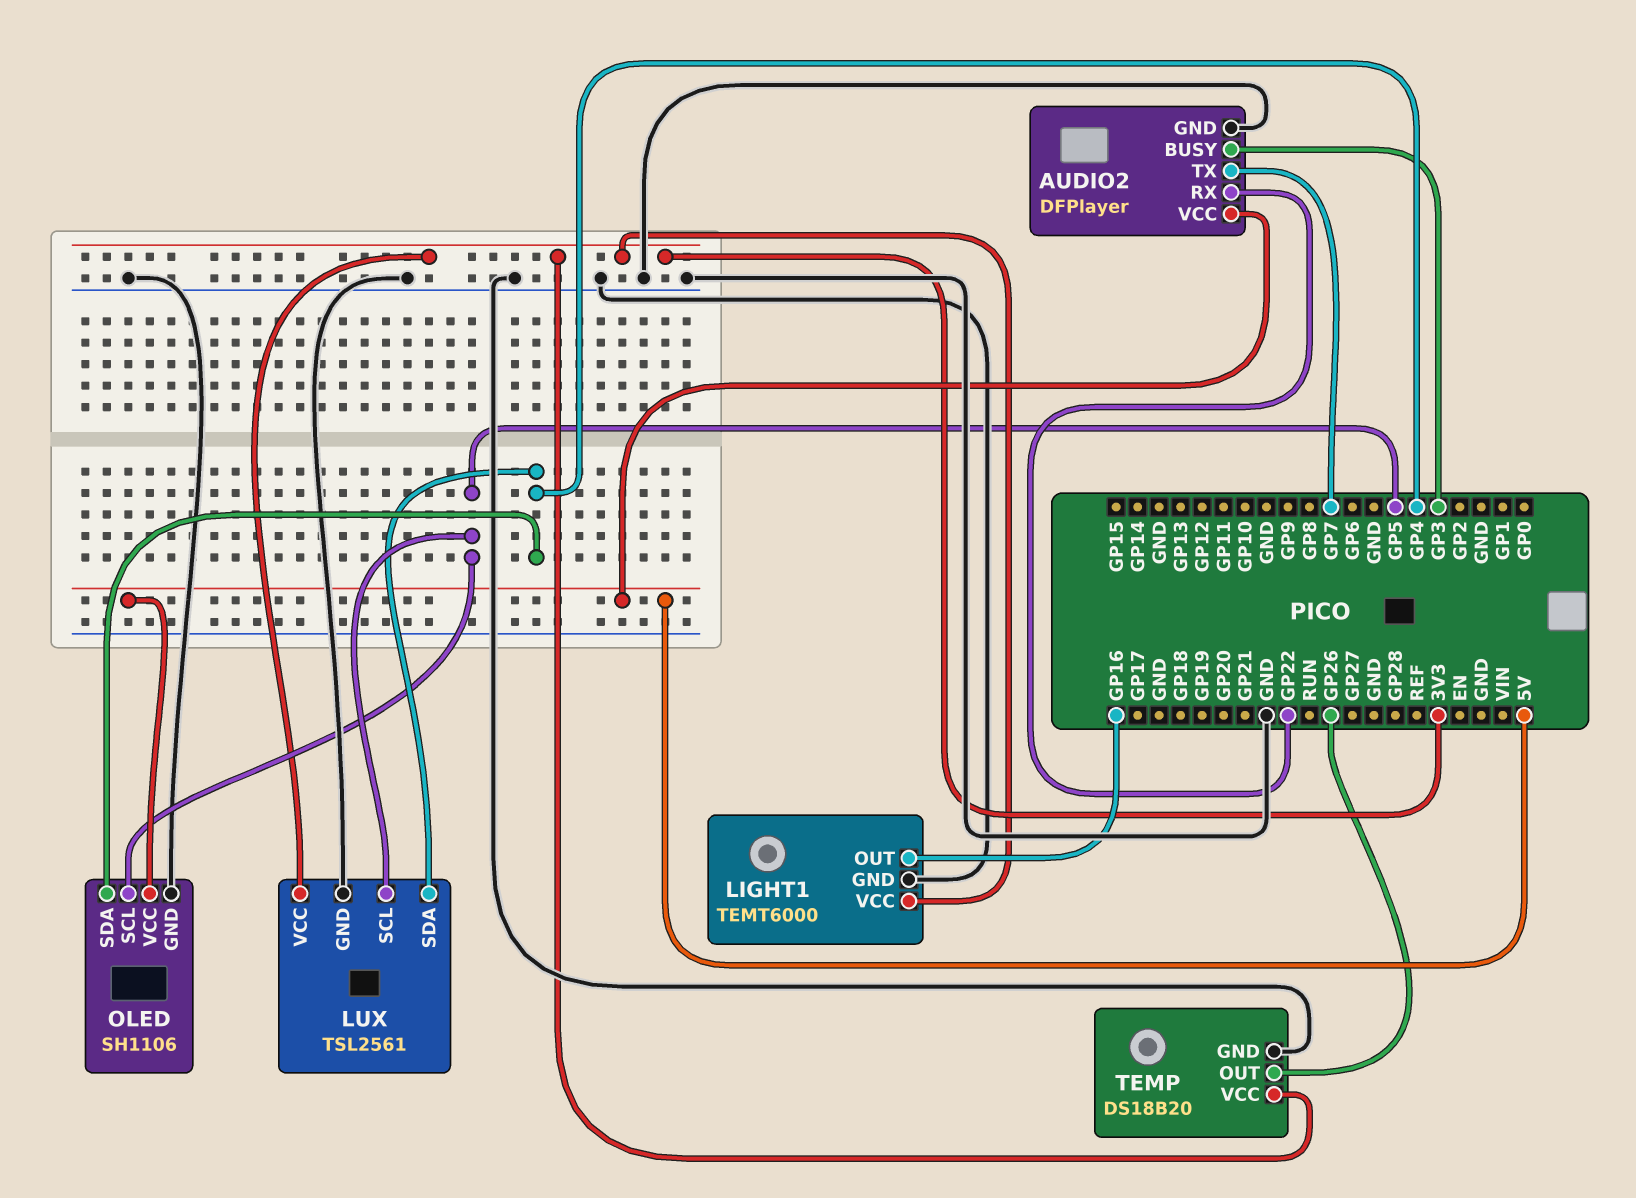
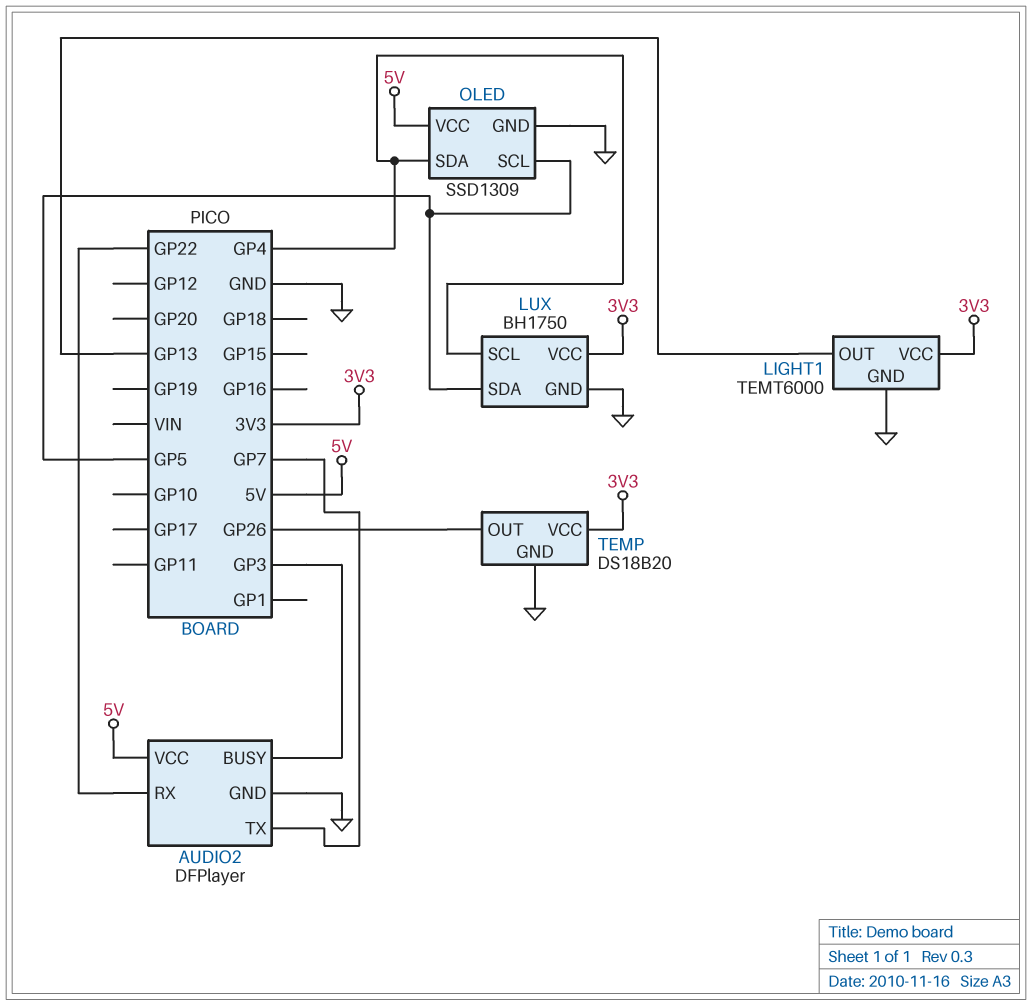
LIGHT1 pin OUT: GP16 -> GP13
LUX: TSL2561 -> BH1750
LUX pin SCL: GP5 -> GP4
LUX pin SDA: GP4 -> GP5
OLED: SH1106 -> SSD1309

